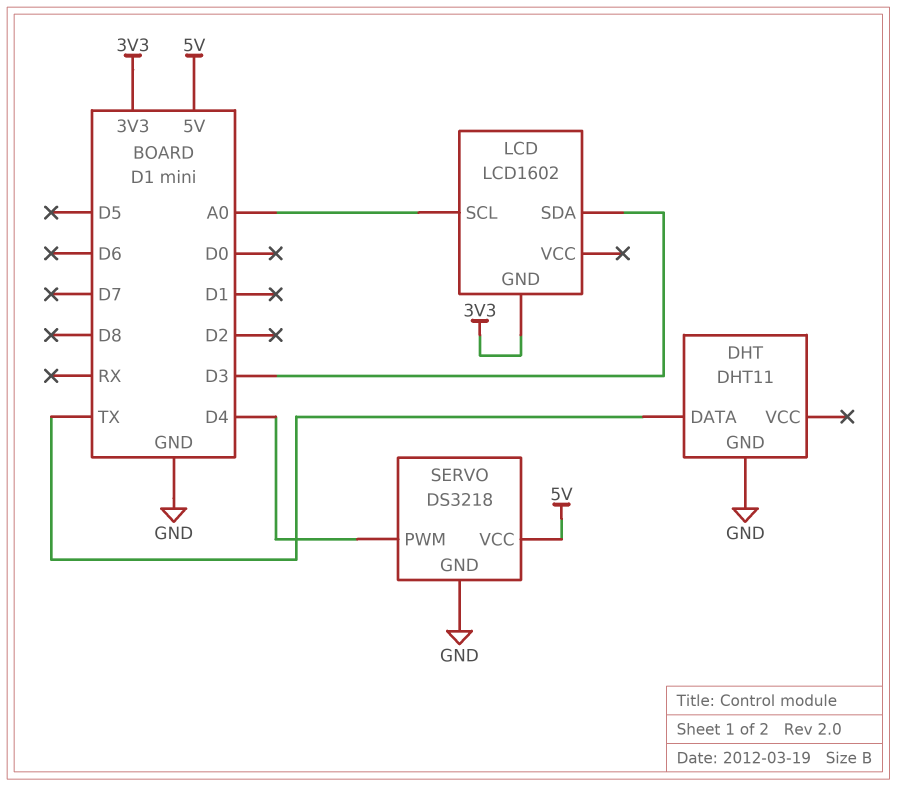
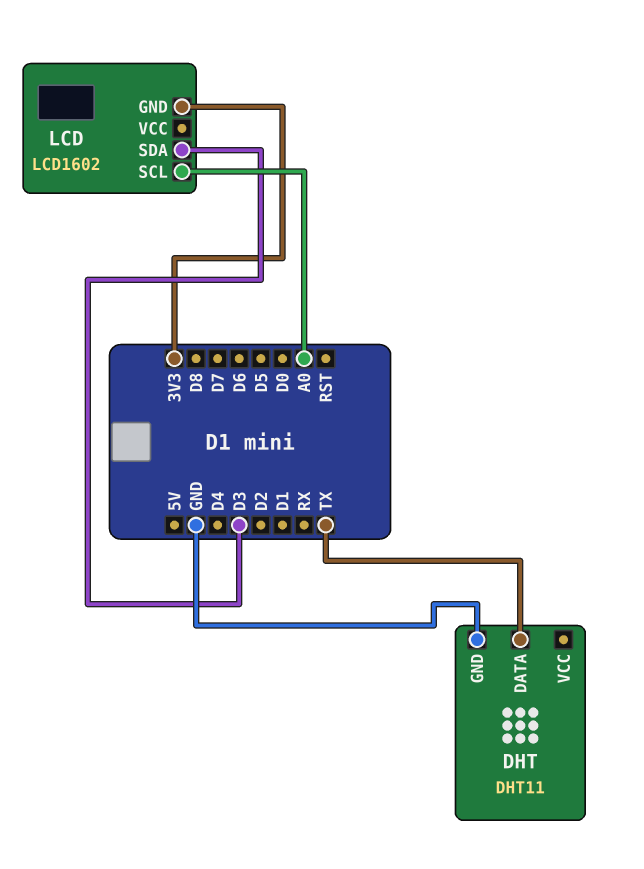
SERVO: DS3218 -> none
SERVO pin GND: GND -> none
SERVO pin PWM: D4 -> none
SERVO pin VCC: 5V -> none

